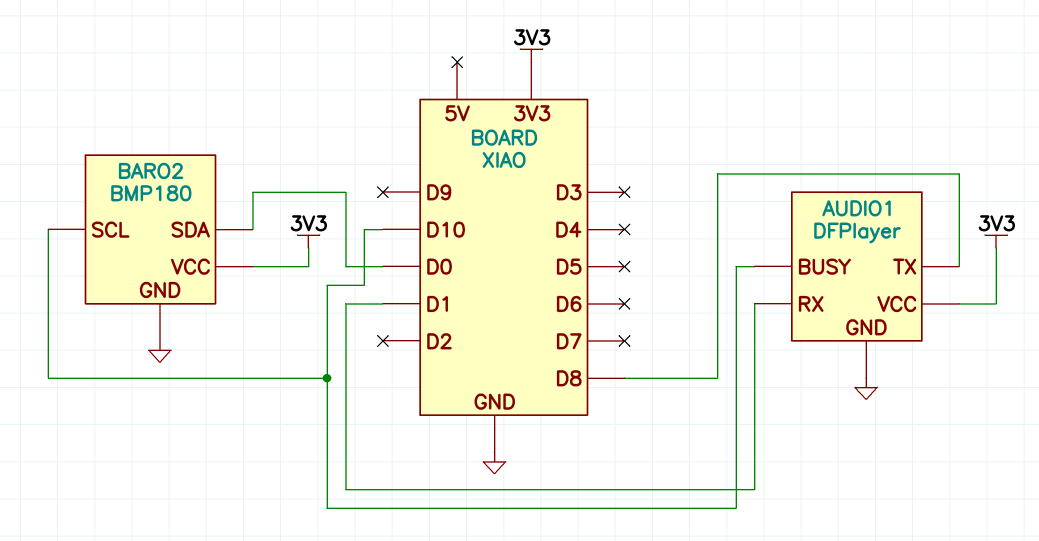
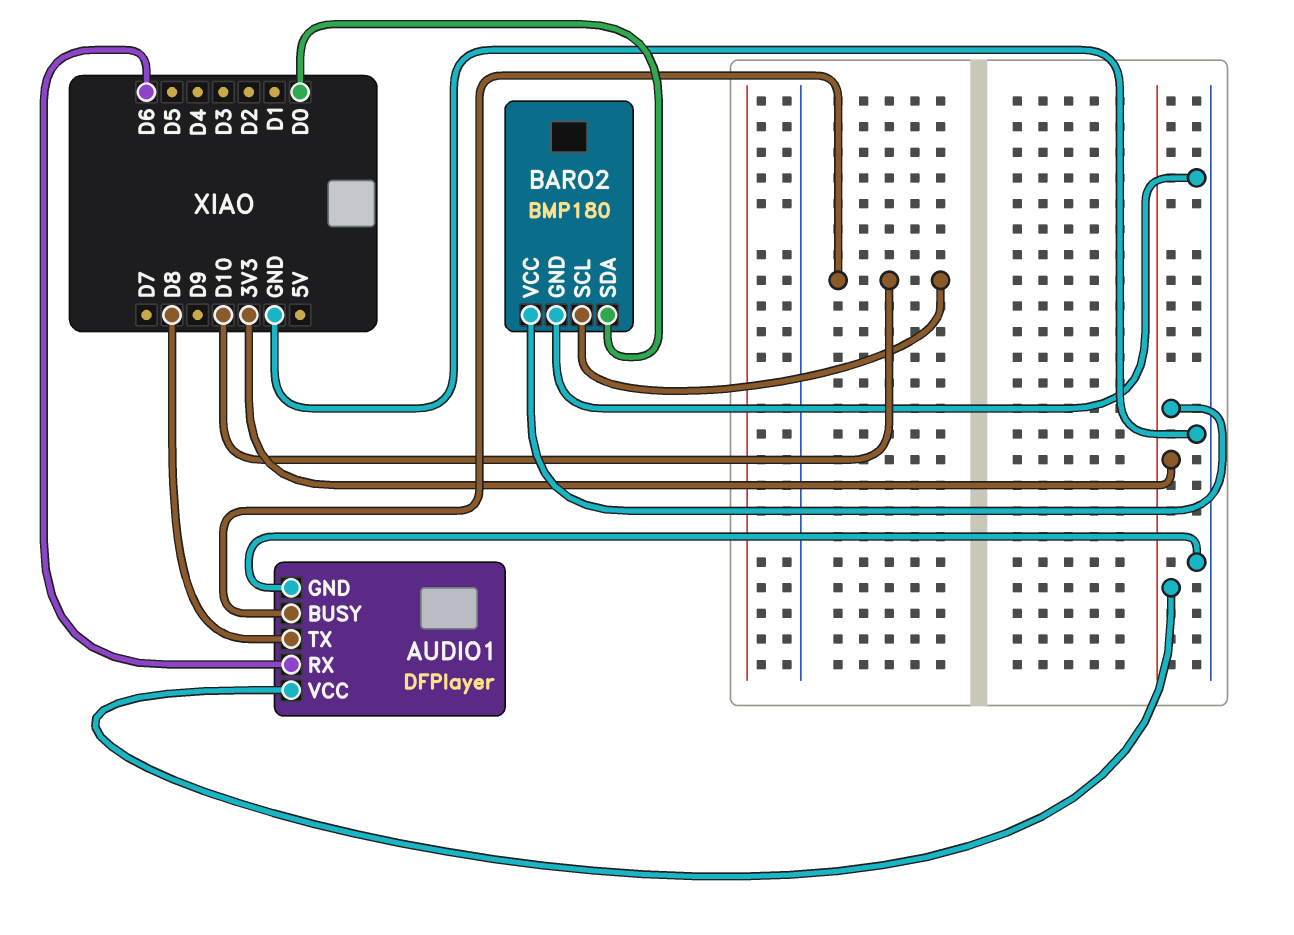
AUDIO1 pin RX: D1 -> D6

